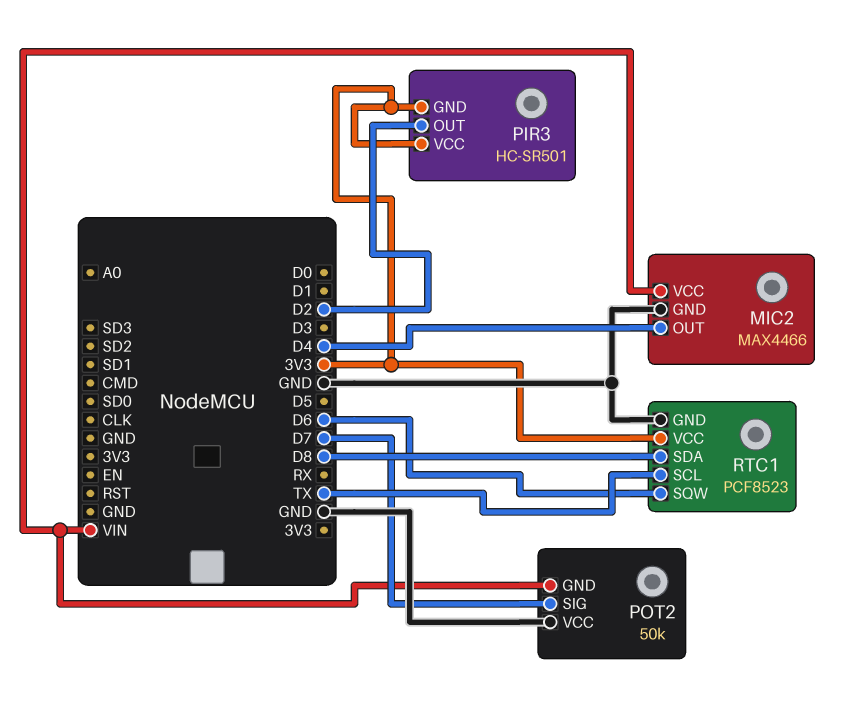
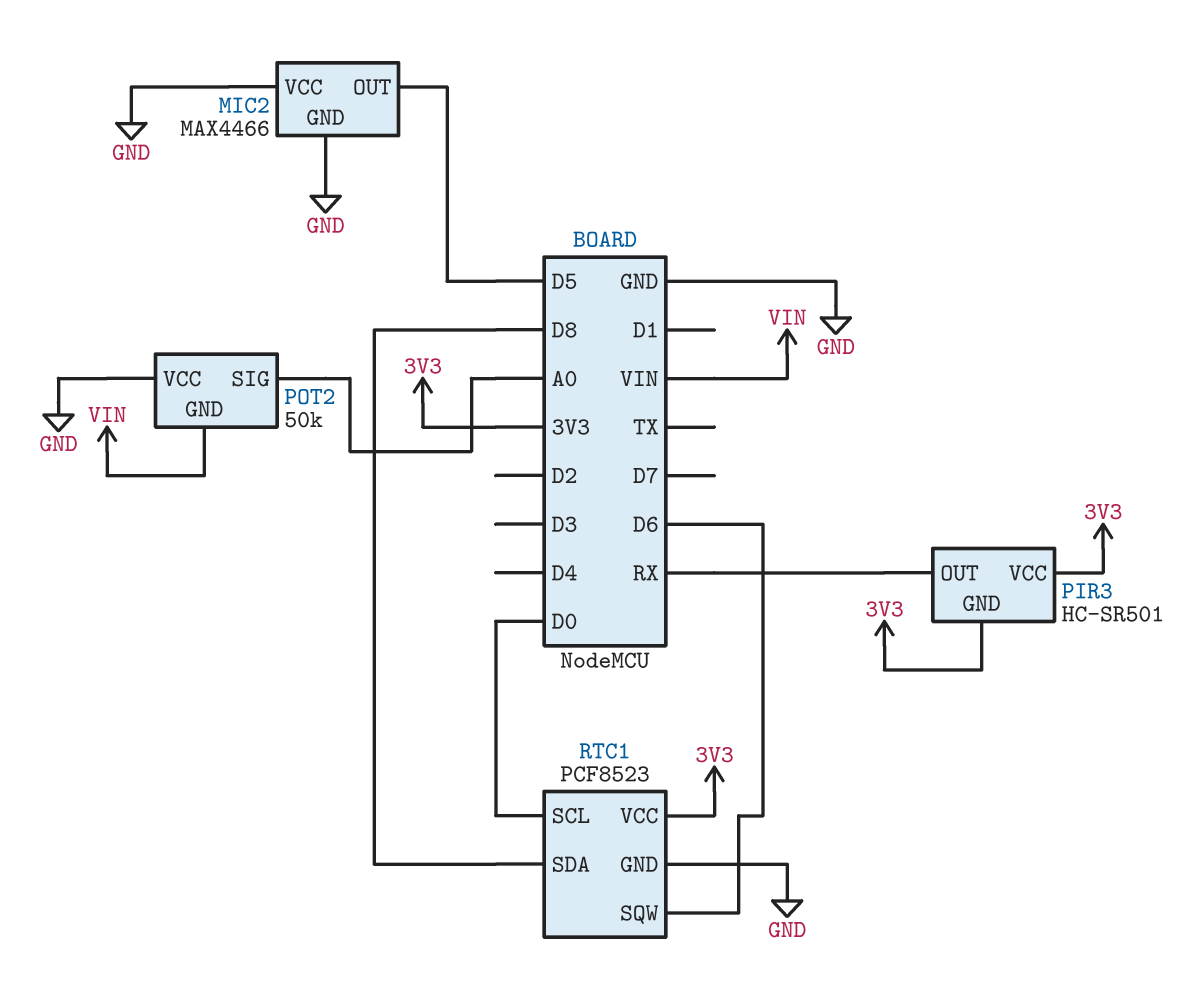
MIC2 pin OUT: D4 -> D5
MIC2 pin VCC: VIN -> GND
PIR3 pin OUT: D2 -> RX
POT2 pin SIG: D7 -> A0
RTC1 pin SCL: TX -> D0

